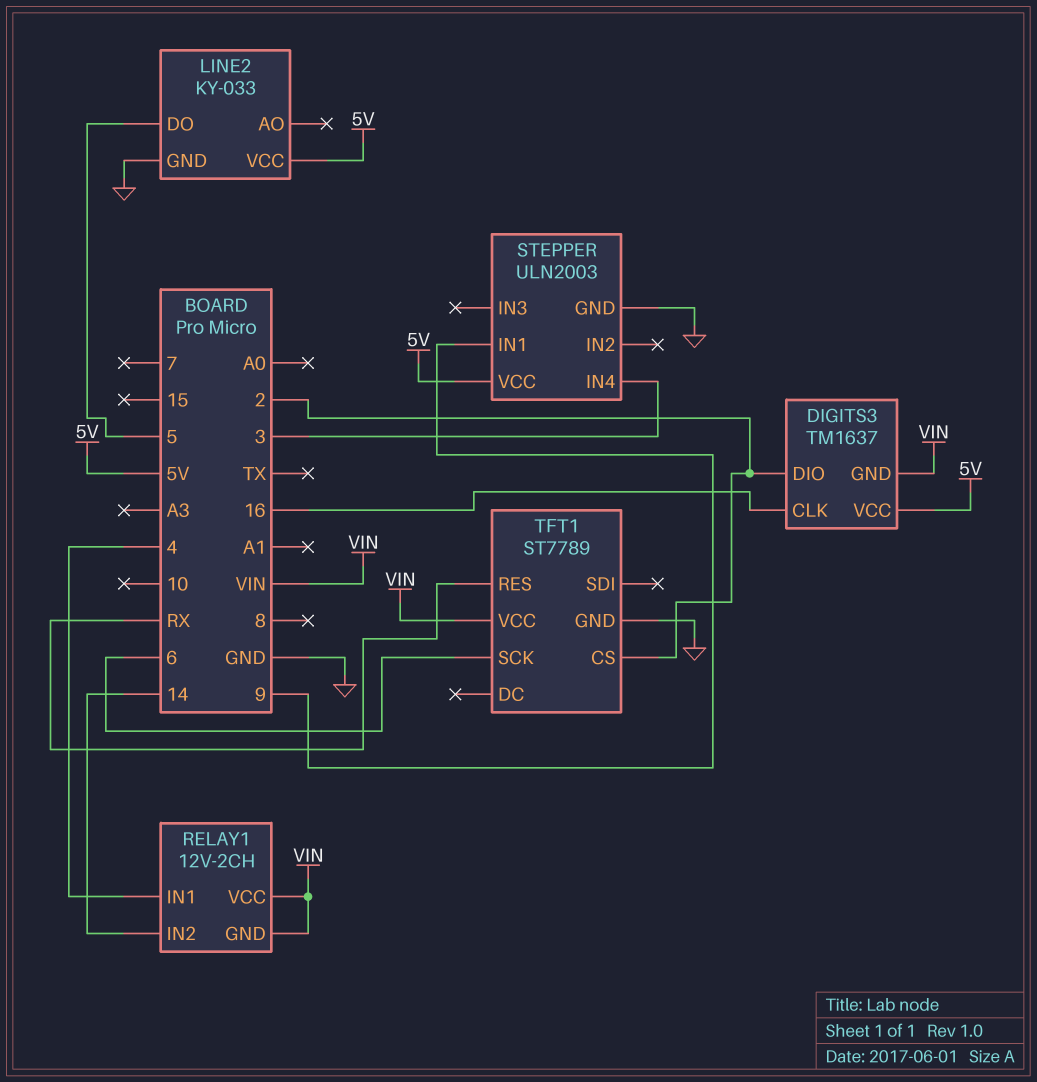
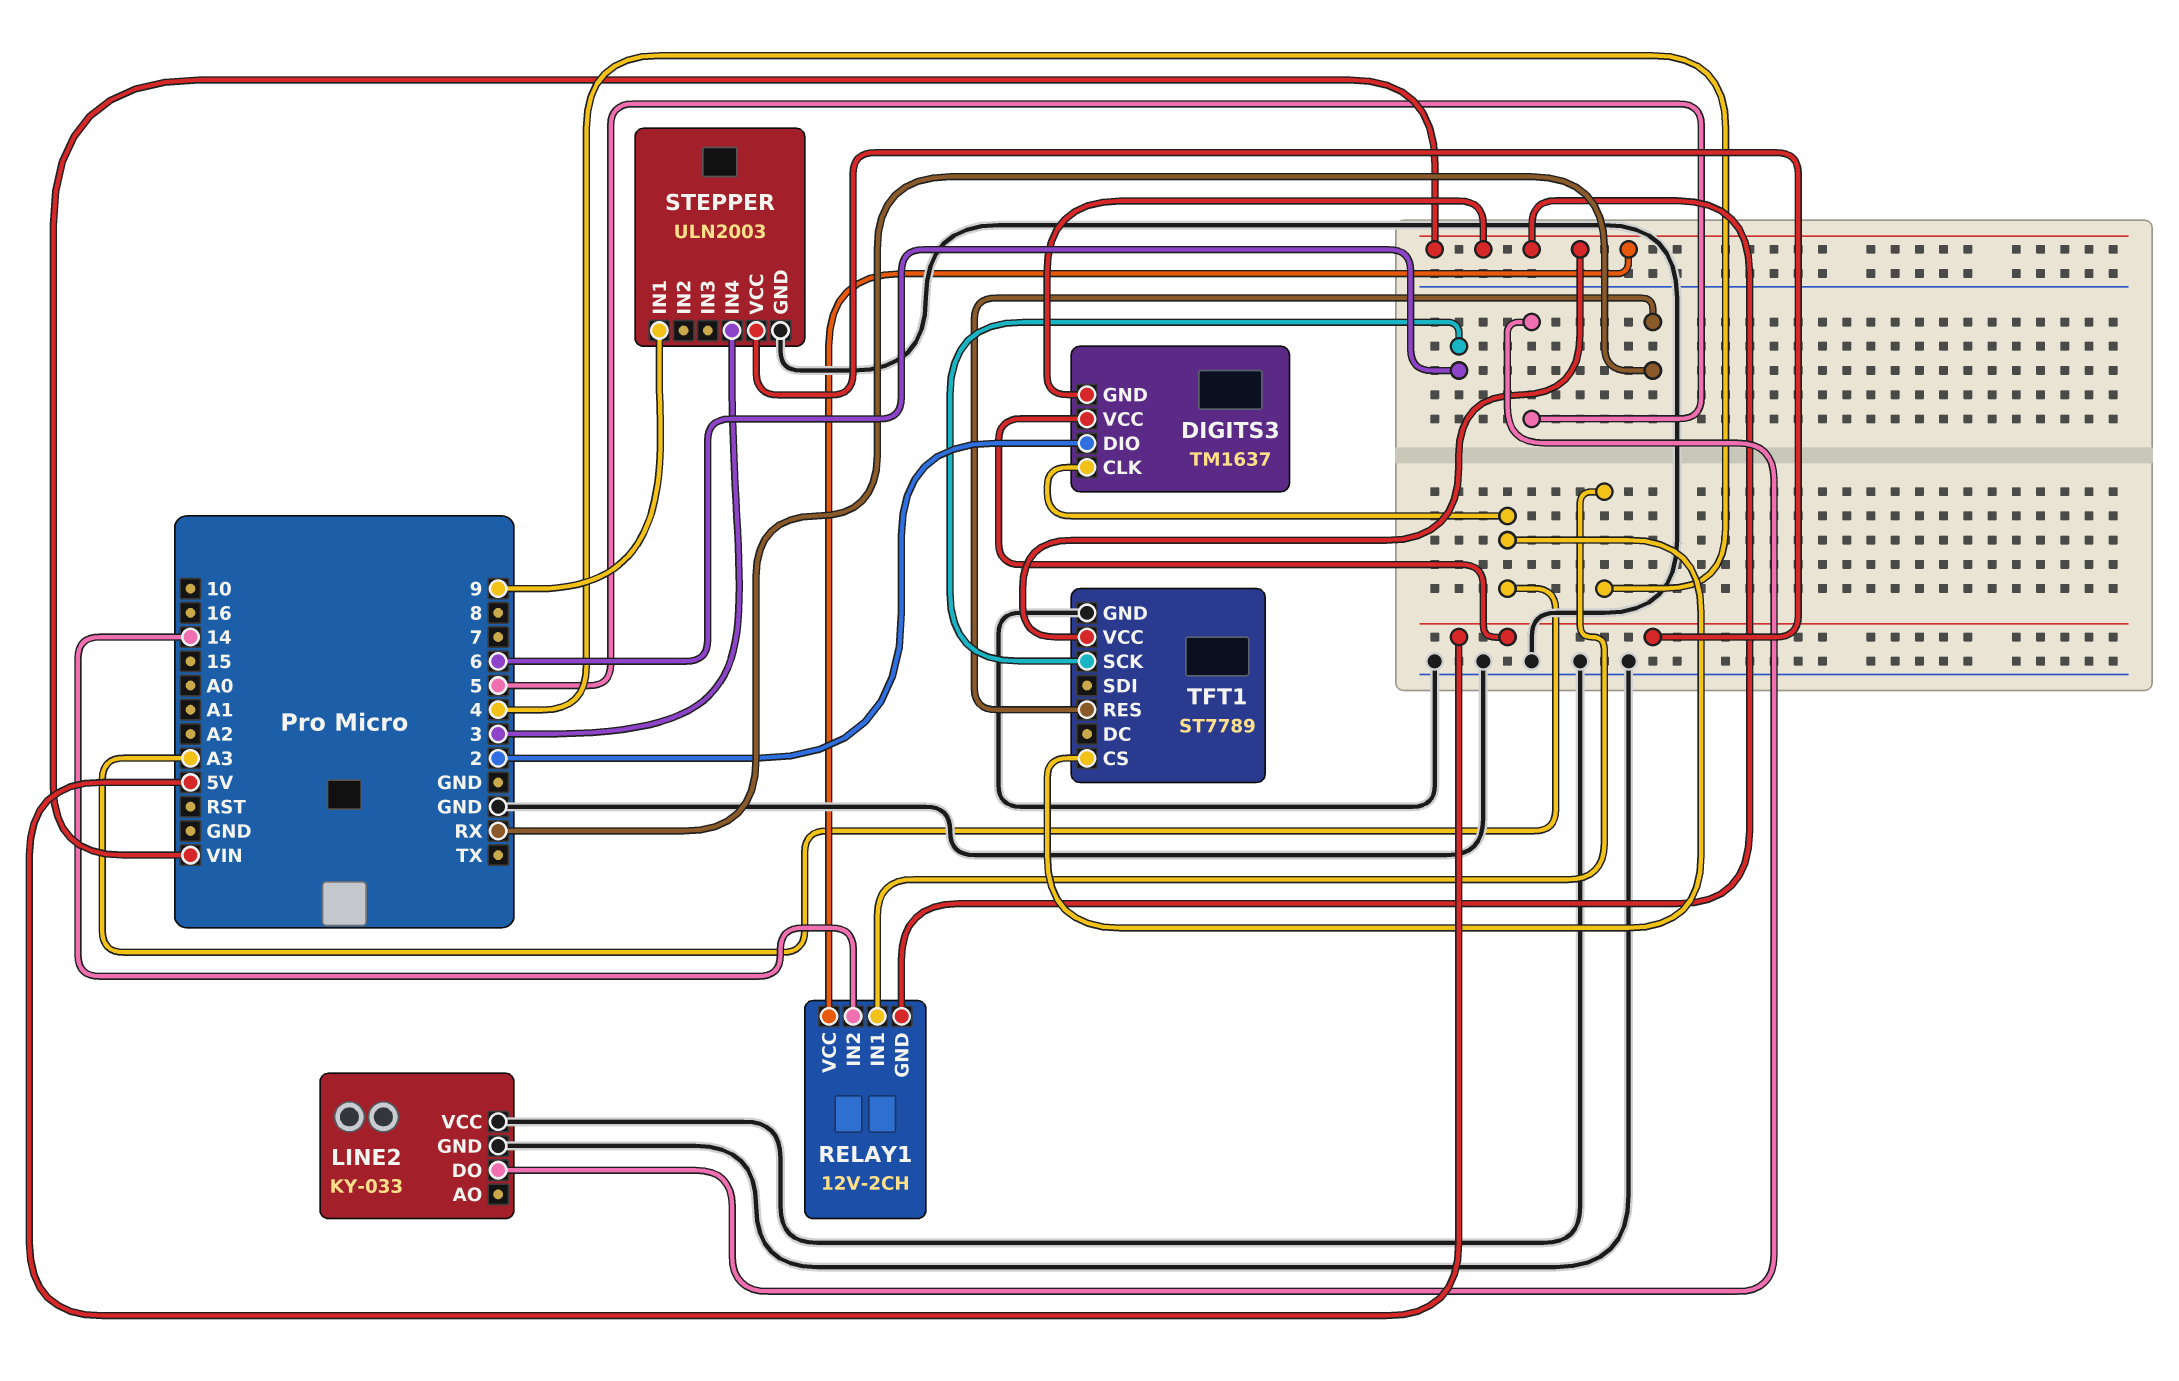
DIGITS3 pin CLK: 16 -> A3
LINE2 pin VCC: 5V -> GND
TFT1 pin CS: 2 -> A3

